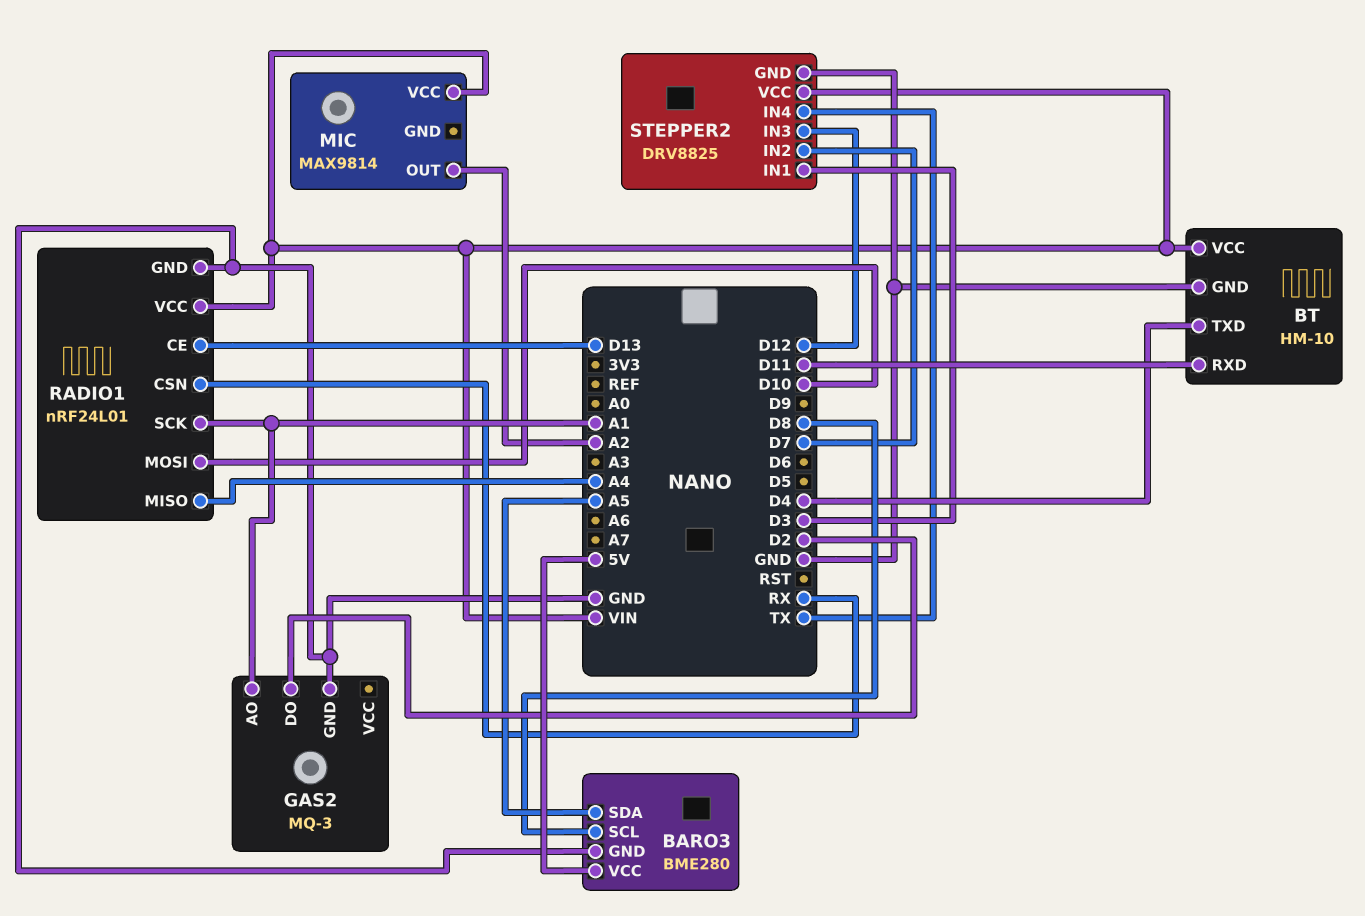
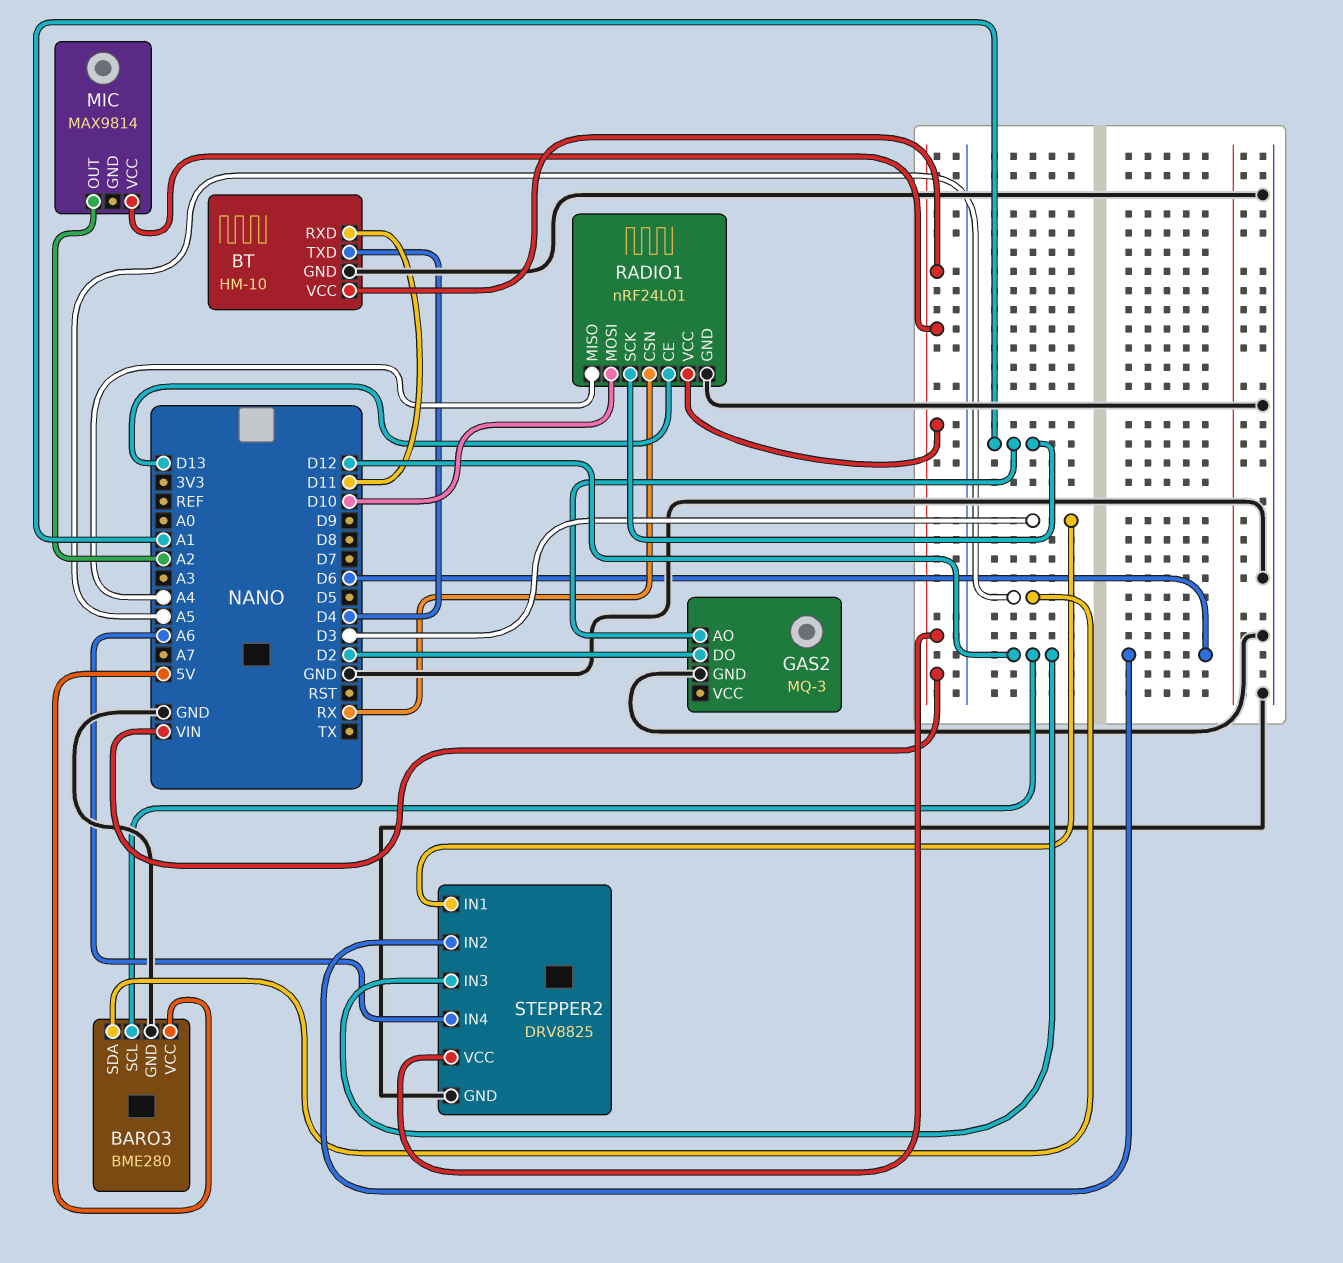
BARO3 pin SCL: D8 -> D12
STEPPER2 pin IN2: D7 -> D6
STEPPER2 pin IN4: TX -> A6

